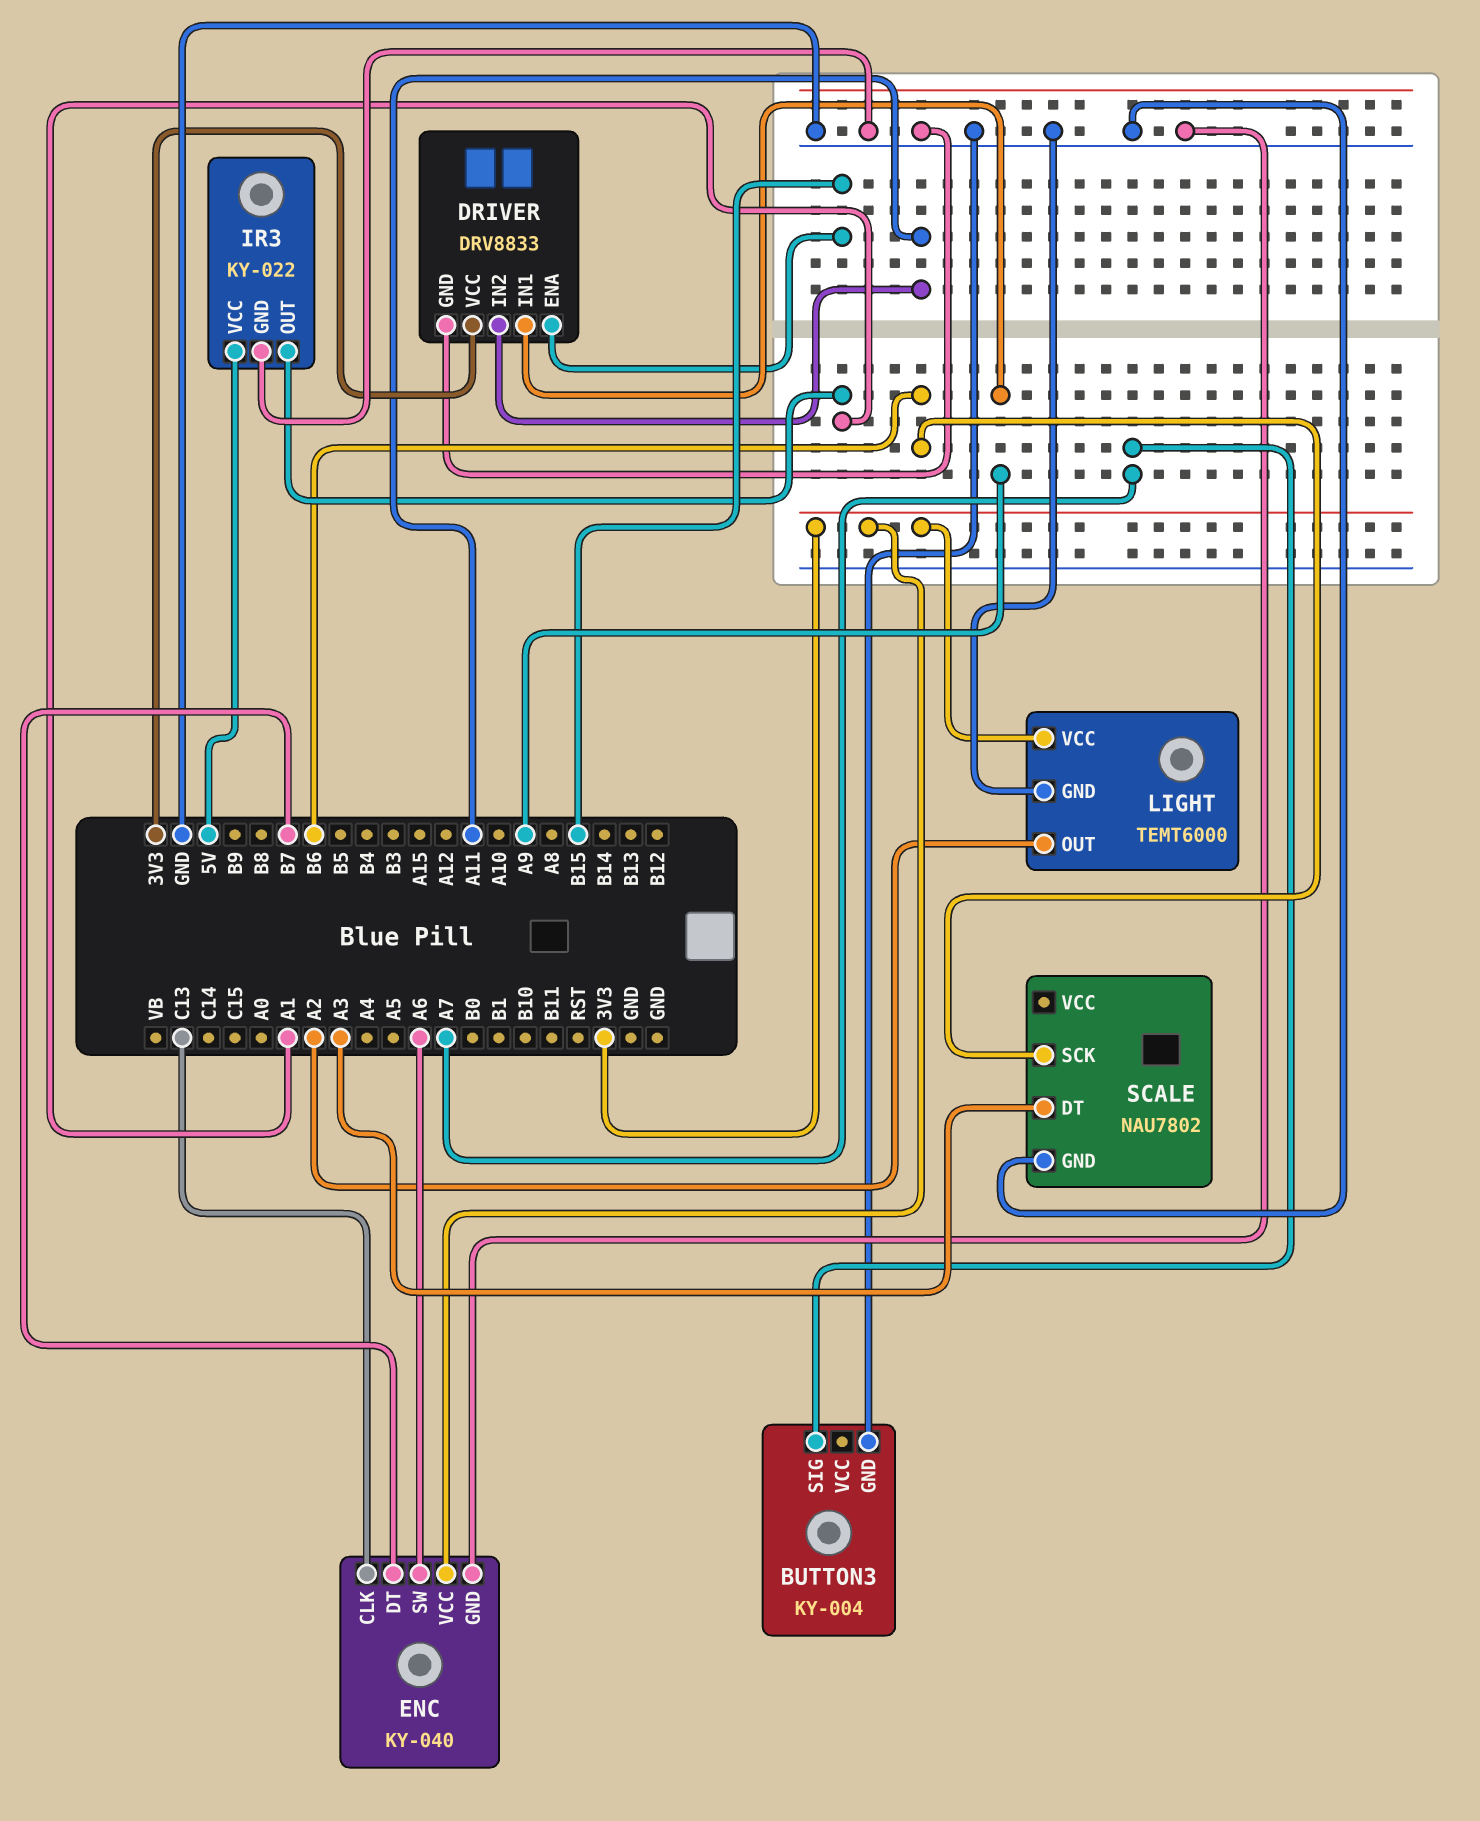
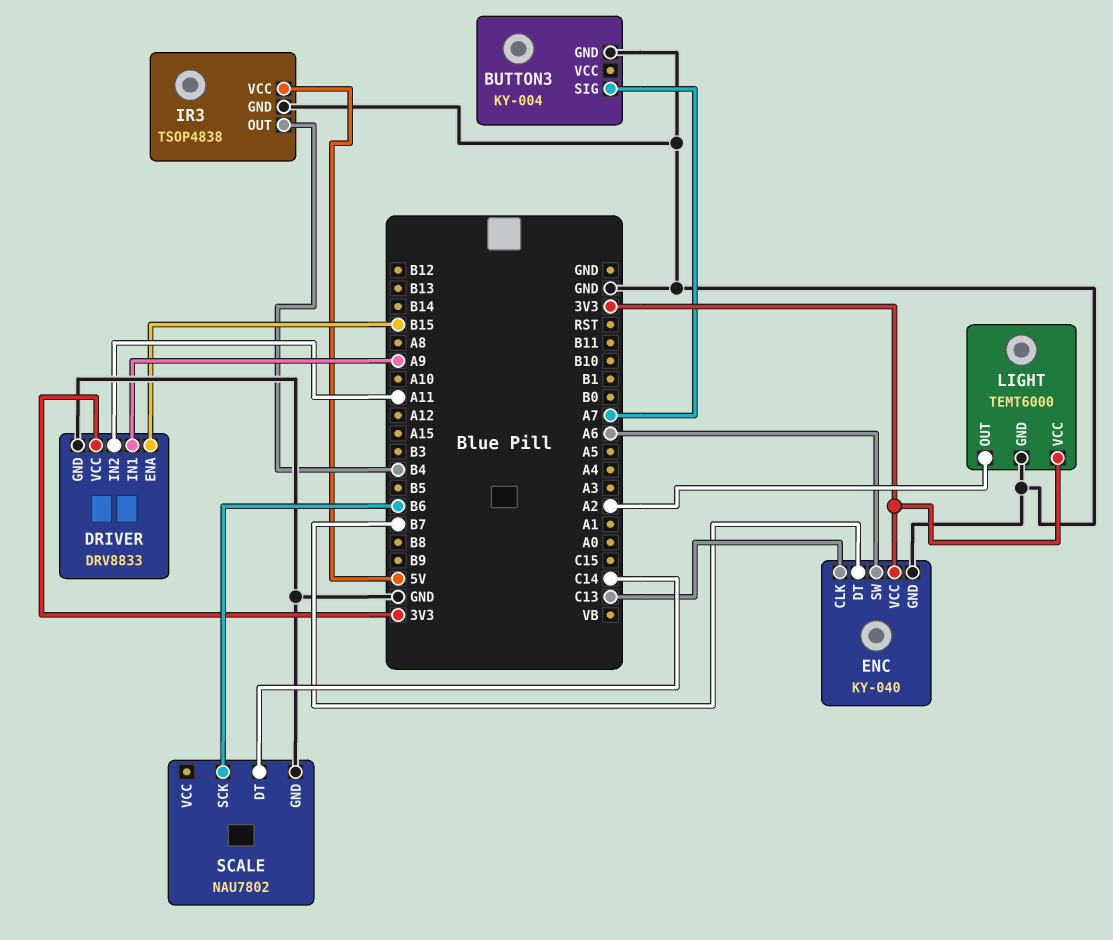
IR3: KY-022 -> TSOP4838
IR3 pin OUT: A1 -> B4
SCALE pin DT: A3 -> C14

